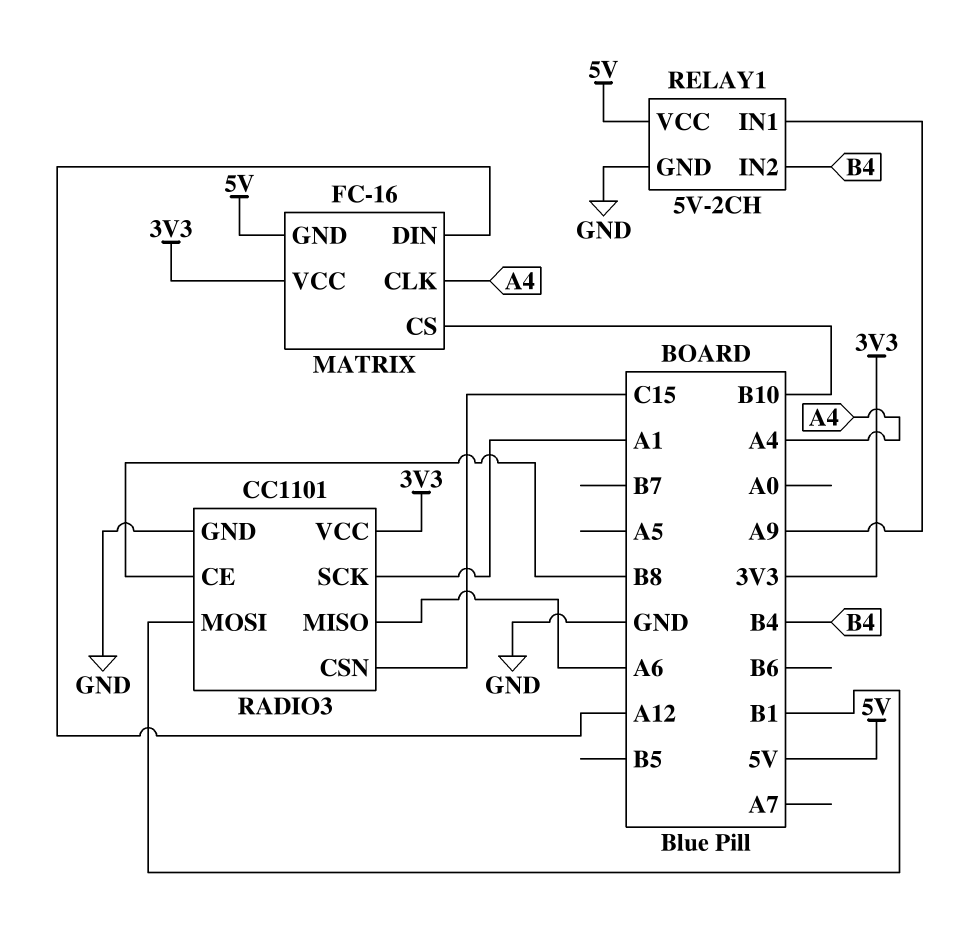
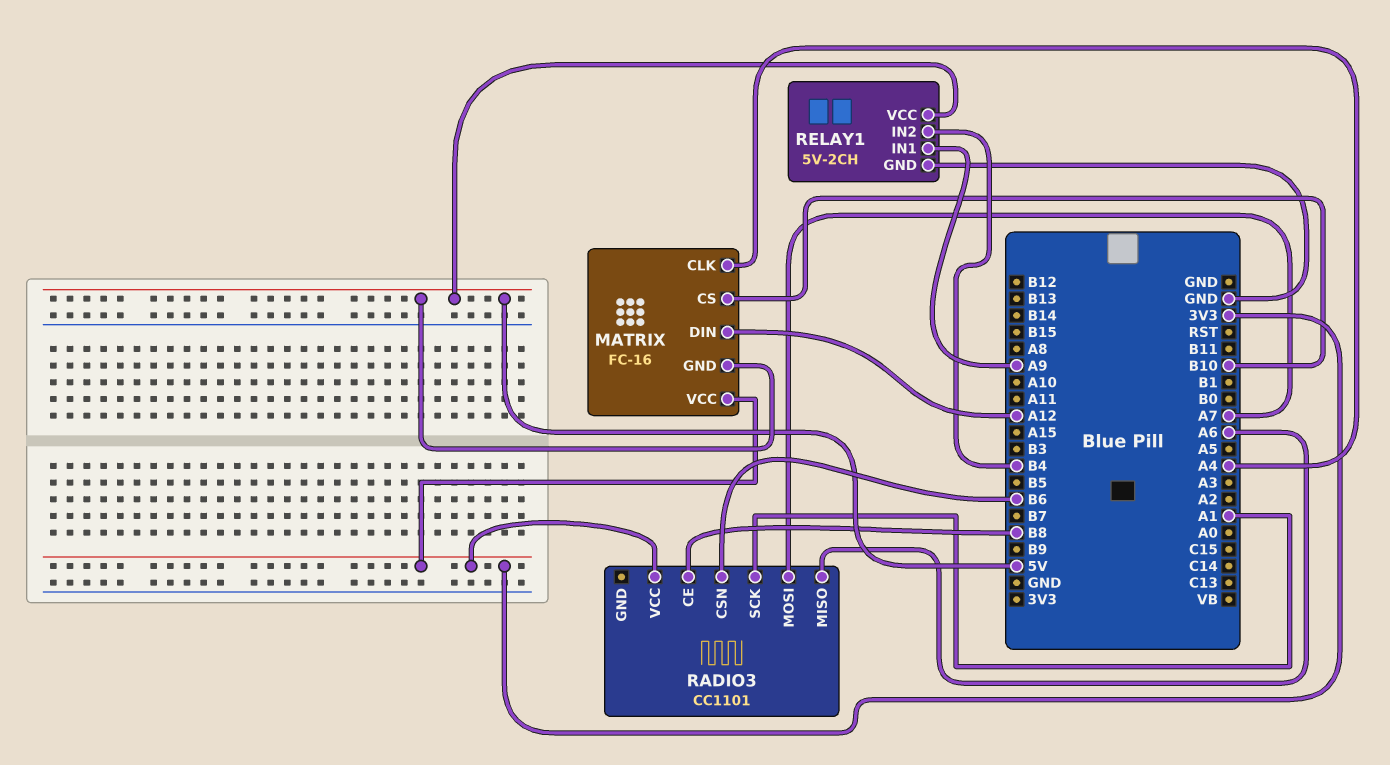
RADIO3 pin CSN: C15 -> B6
RADIO3 pin GND: GND -> none
RADIO3 pin MOSI: B1 -> A7

